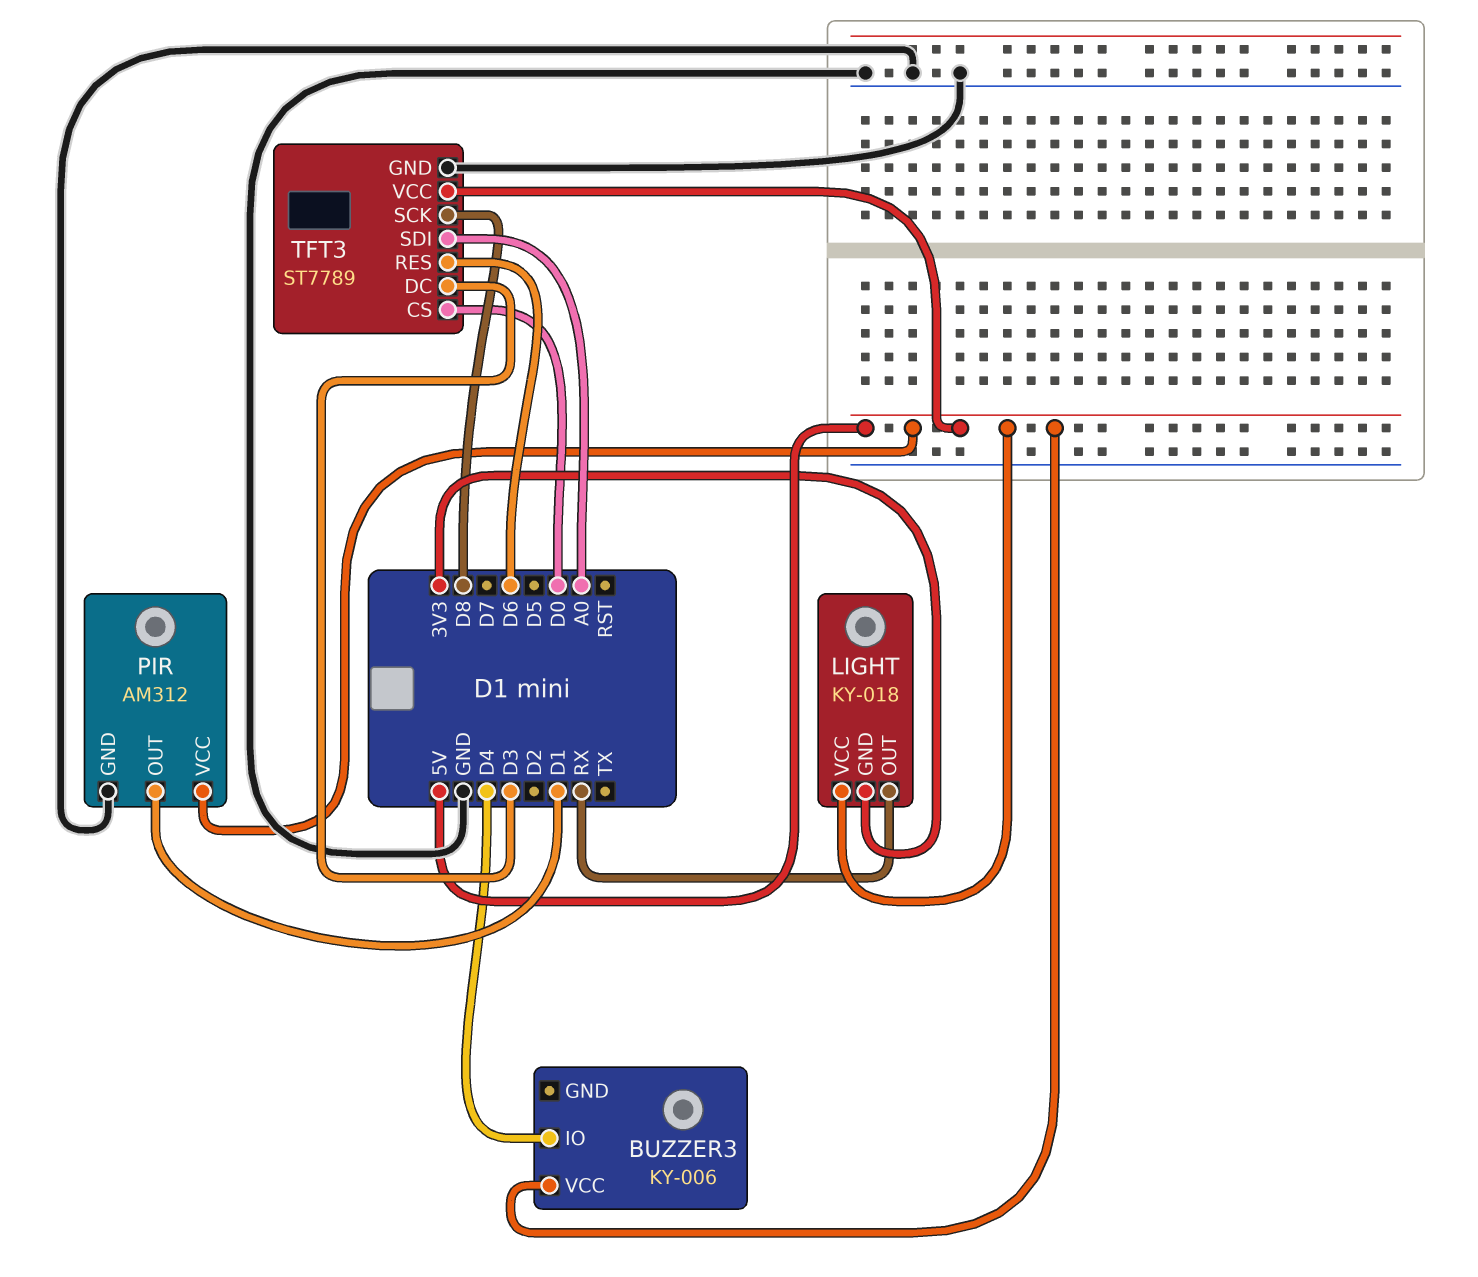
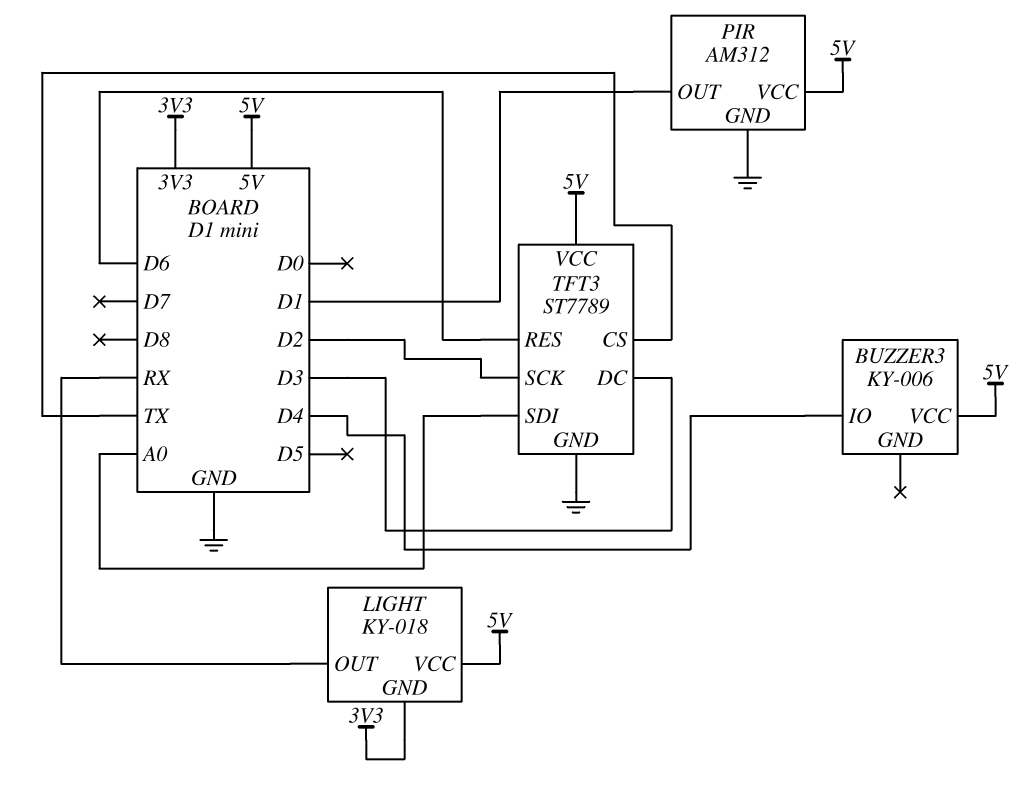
TFT3 pin CS: D0 -> TX
TFT3 pin SCK: D8 -> D2

